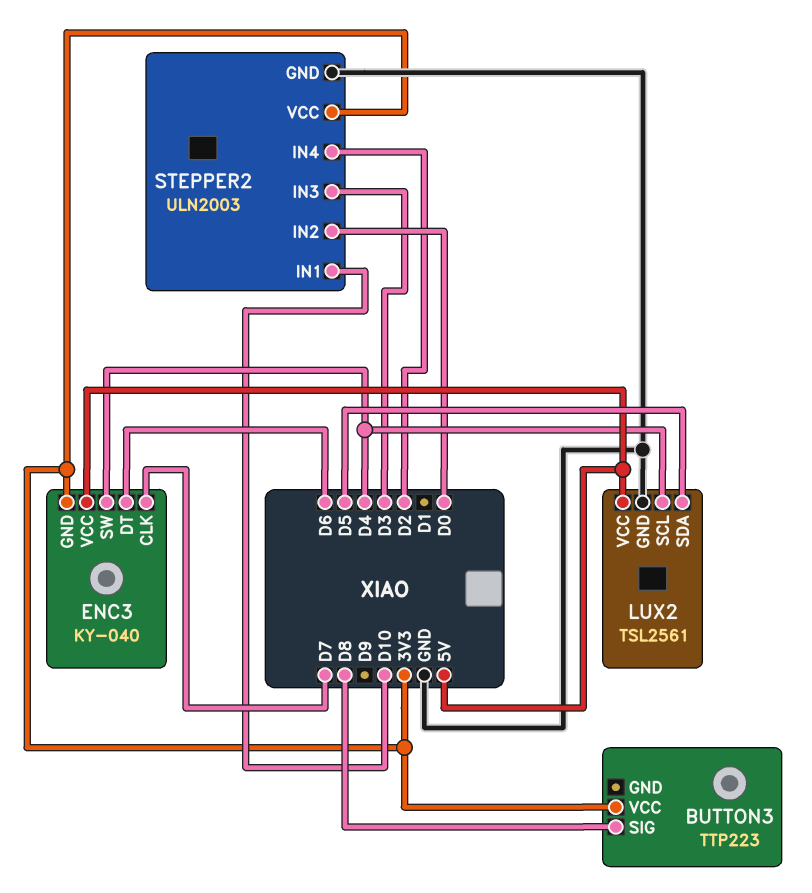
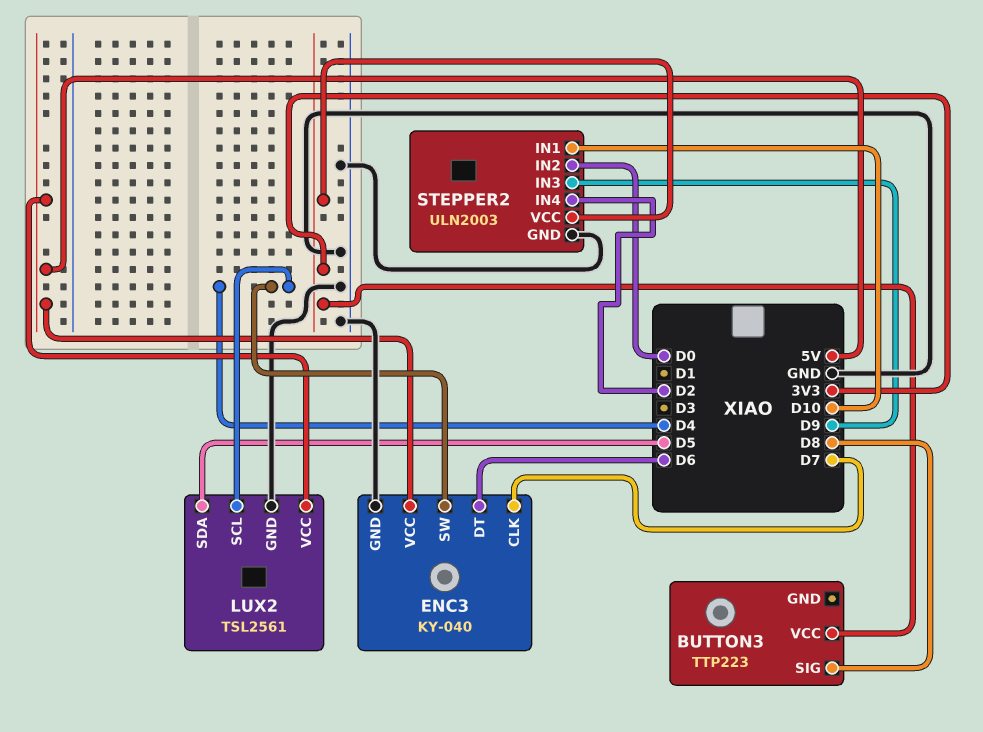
ENC3 pin GND: 3V3 -> GND
STEPPER2 pin IN3: D3 -> D9

